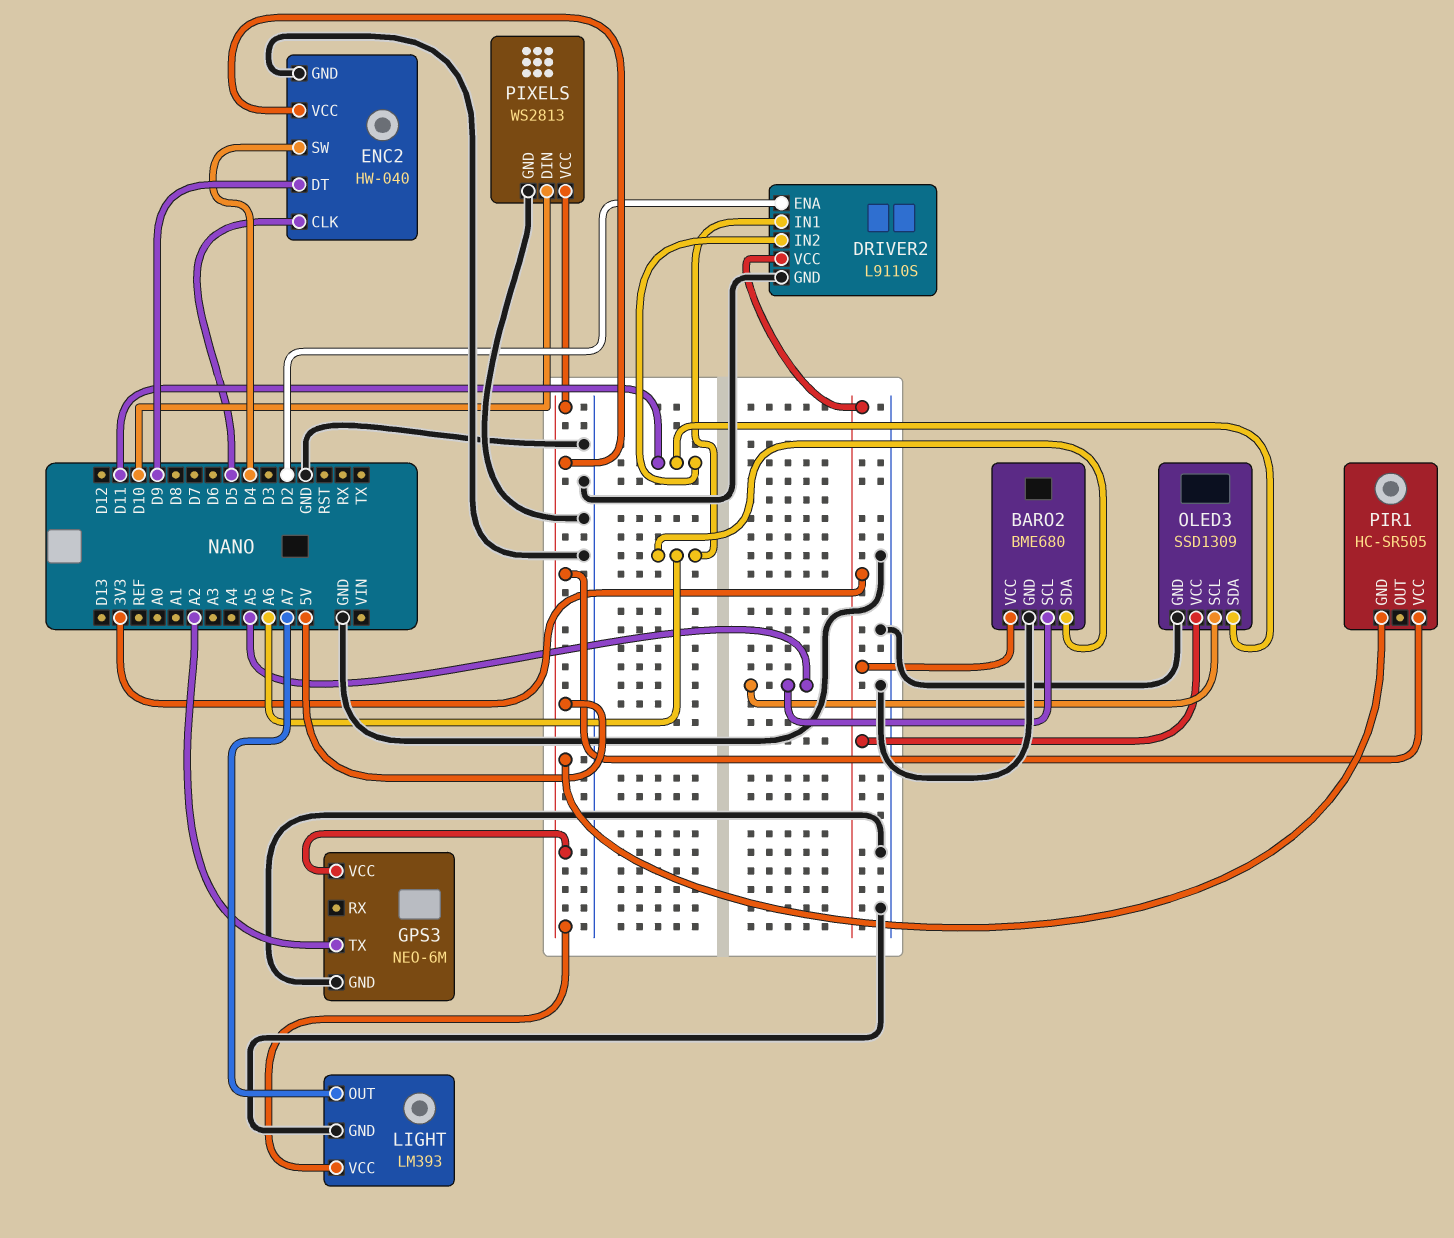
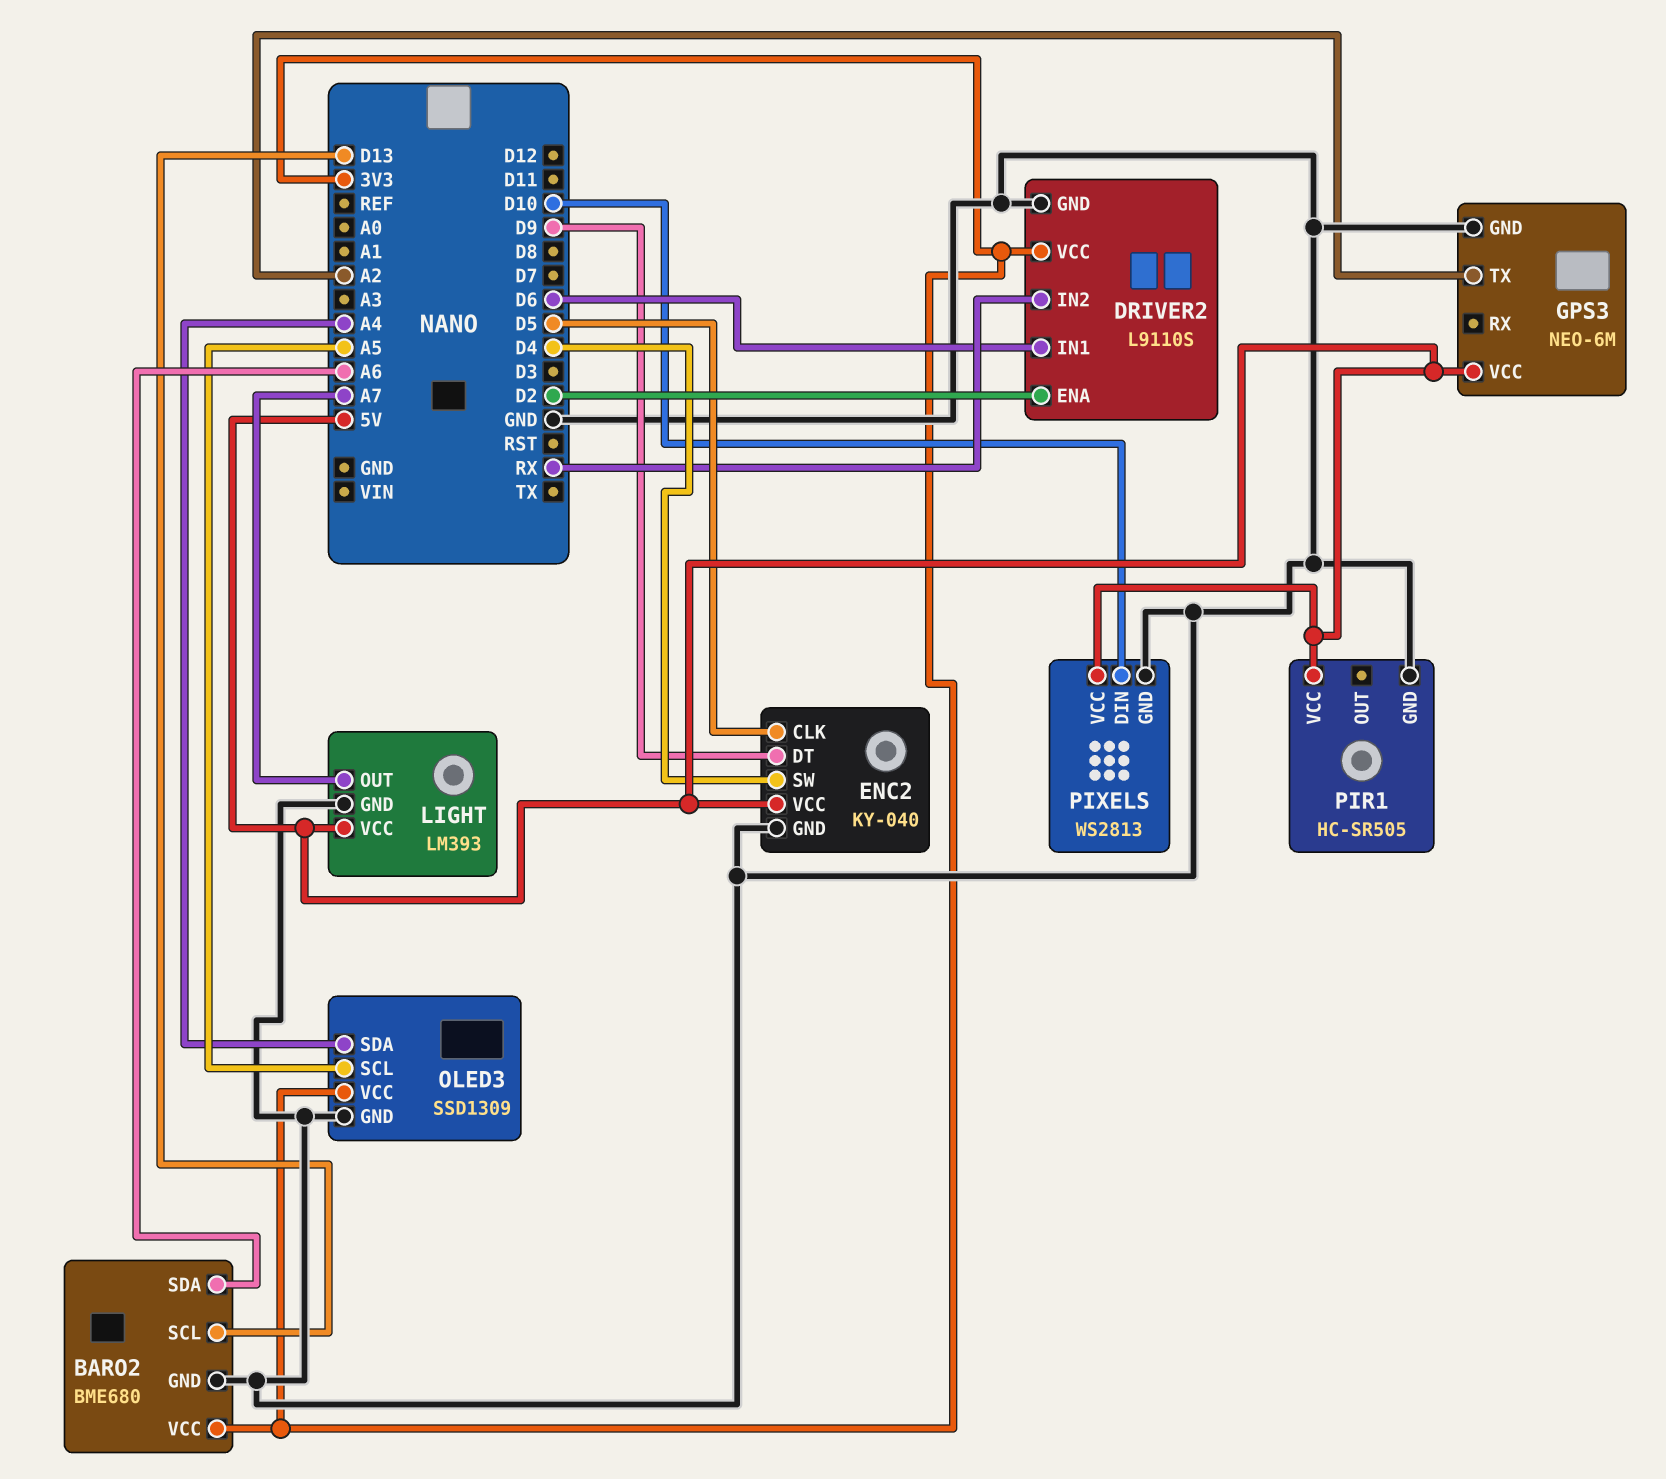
BARO2 pin SCL: A5 -> D13
DRIVER2 pin IN1: A6 -> D6
DRIVER2 pin IN2: D11 -> RX
ENC2: HW-040 -> KY-040
OLED3 pin SDA: D11 -> A4
PIR1 pin GND: 5V -> GND

